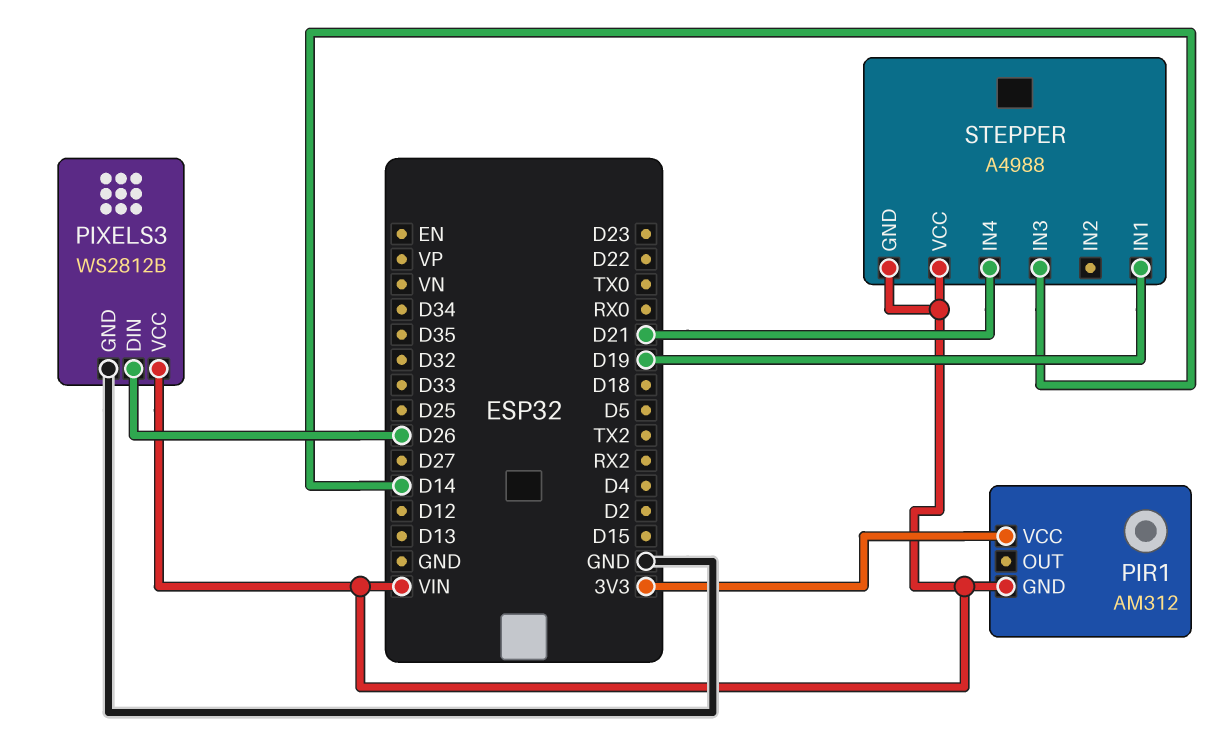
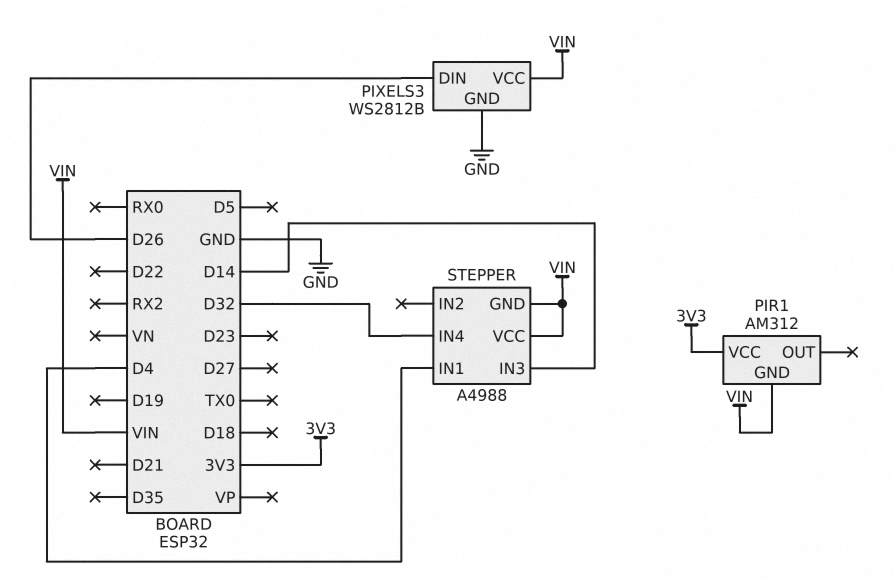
STEPPER pin IN1: D19 -> D4
STEPPER pin IN4: D21 -> D32

